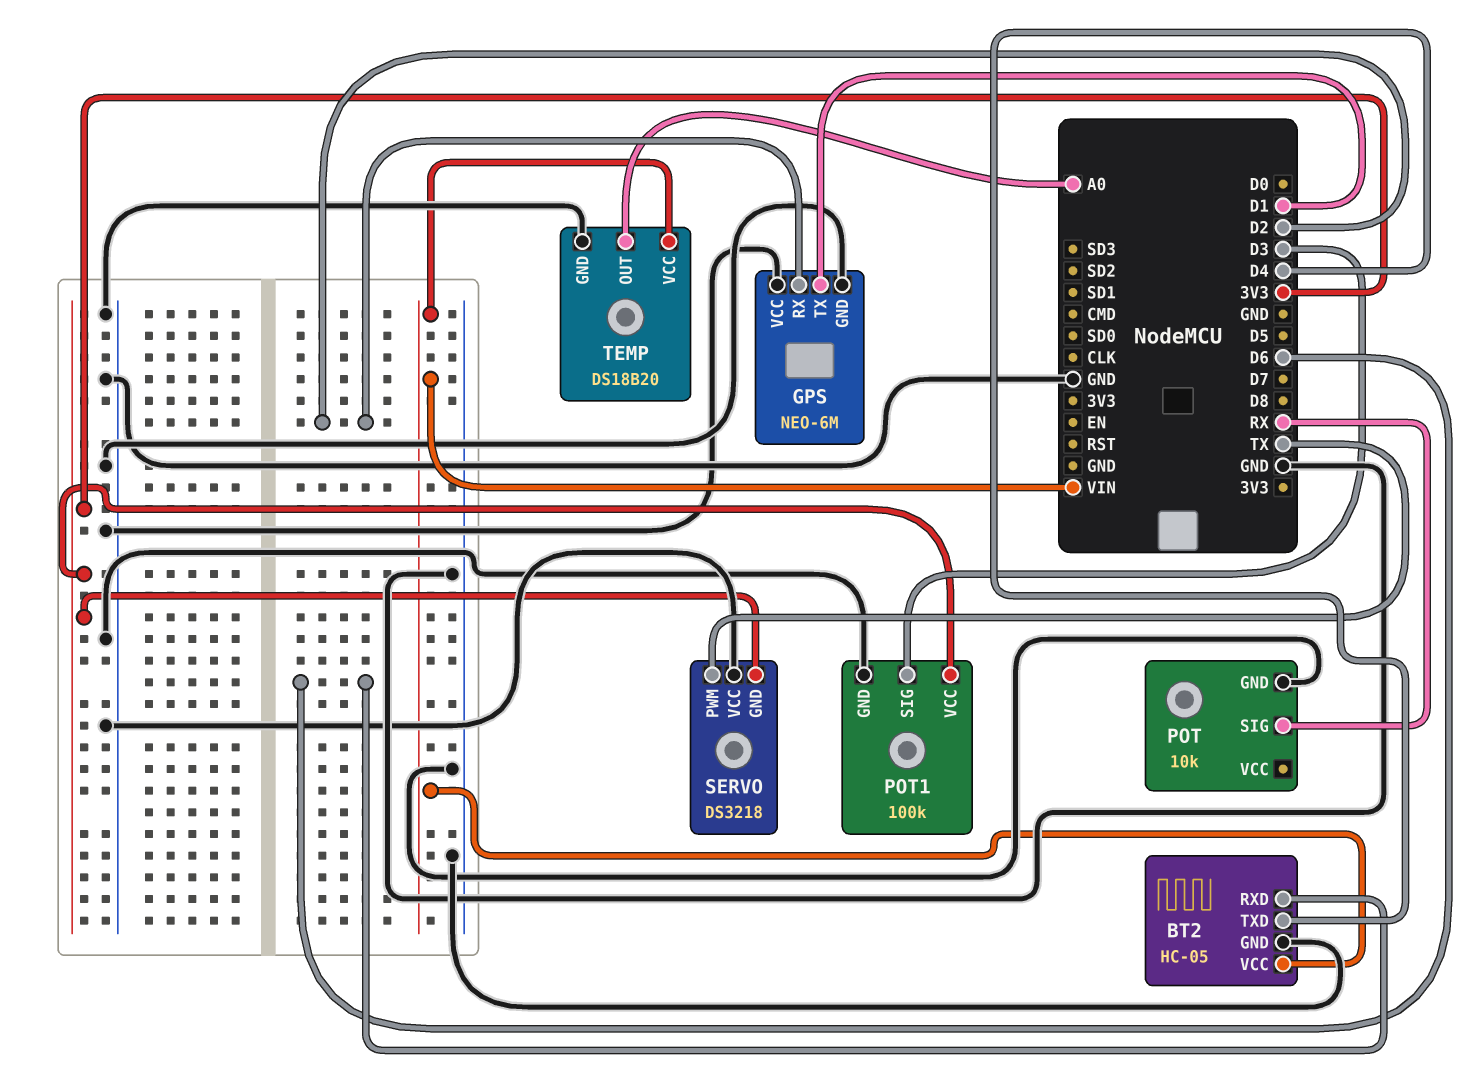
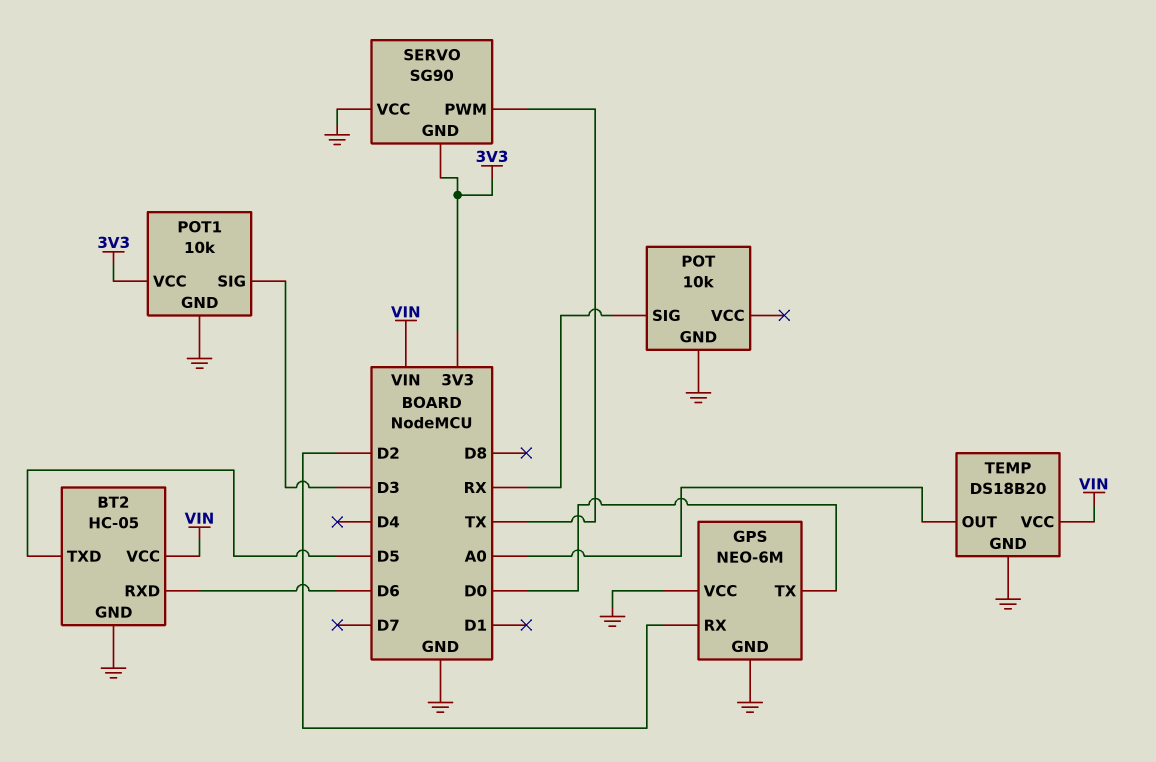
BT2 pin TXD: D4 -> D5
GPS pin TX: D1 -> D0
POT1: 100k -> 10k
SERVO: DS3218 -> SG90

